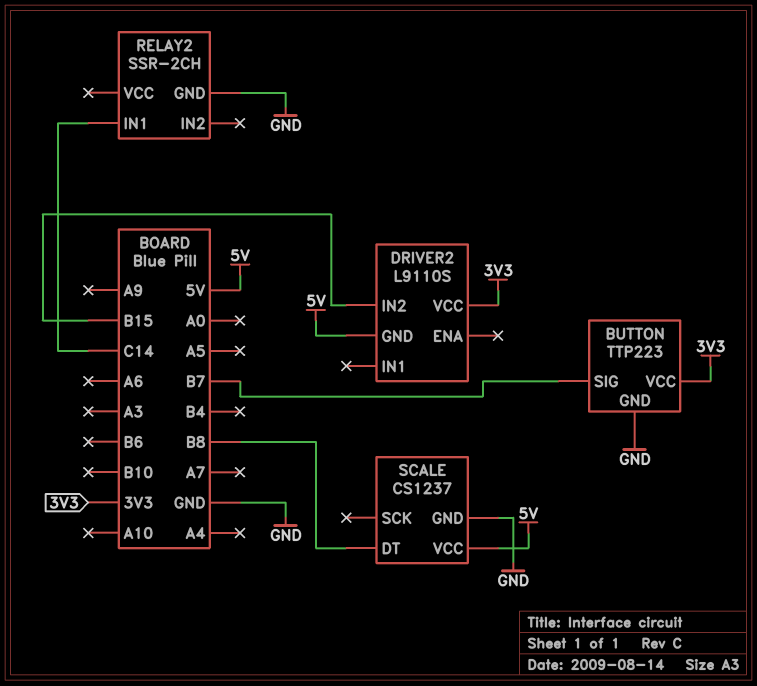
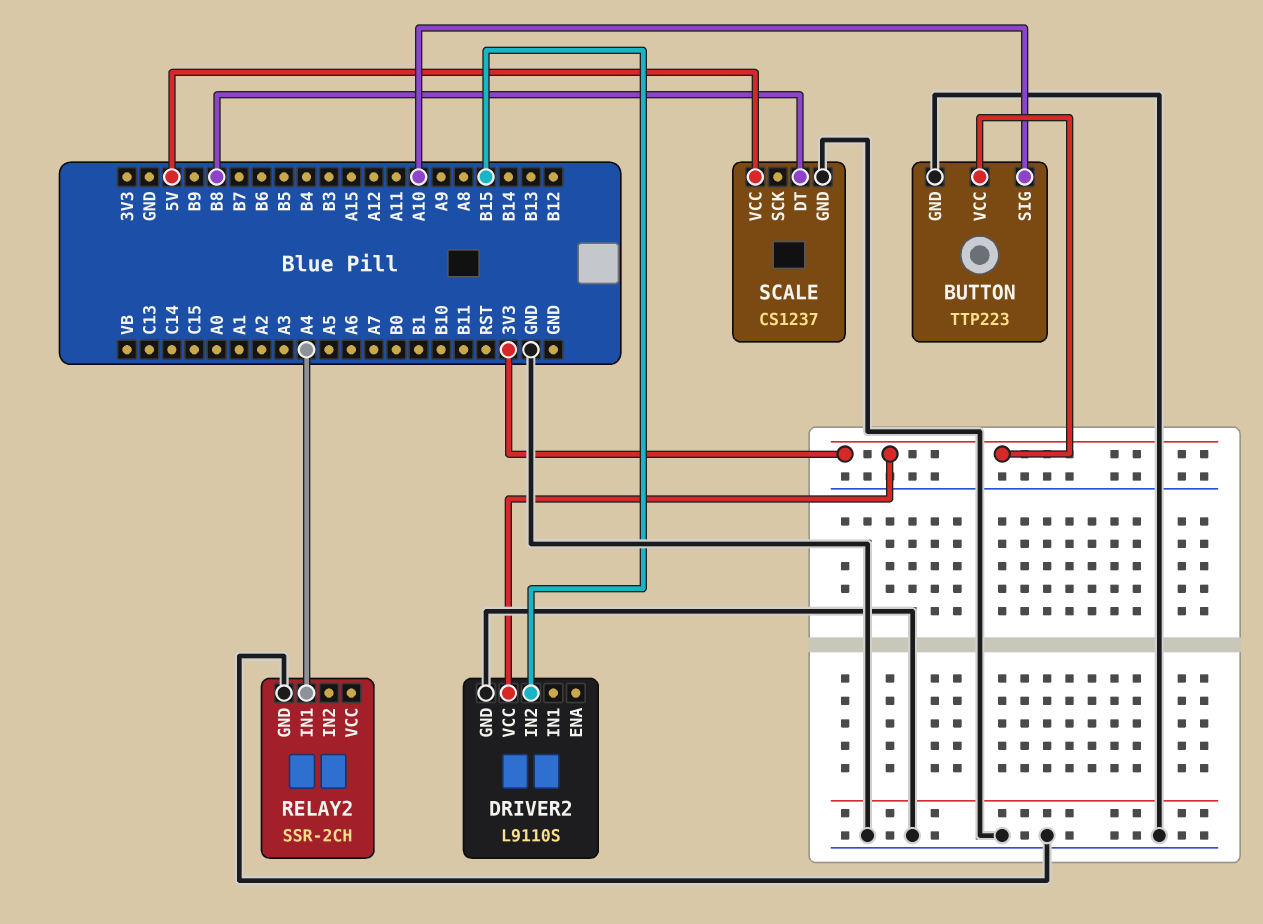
BUTTON pin SIG: B7 -> A10
DRIVER2 pin GND: 5V -> GND
RELAY2 pin IN1: C14 -> A4

